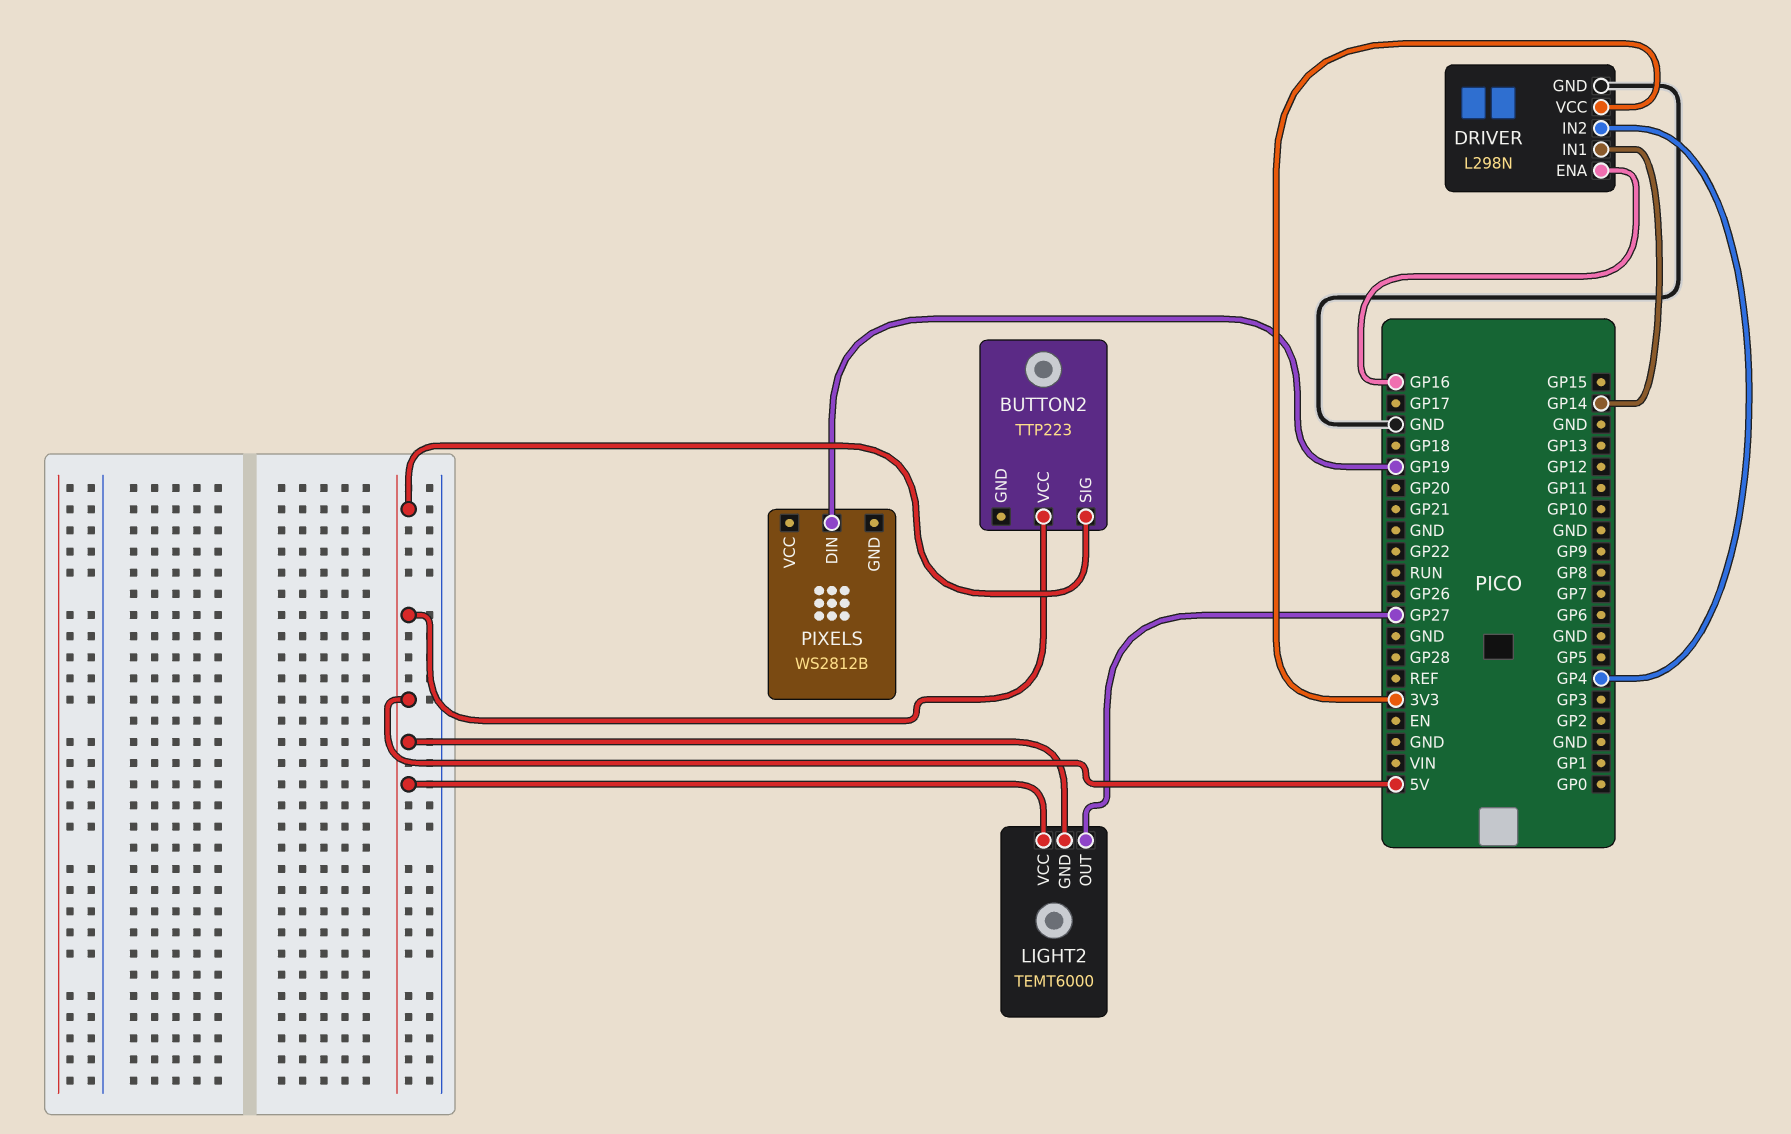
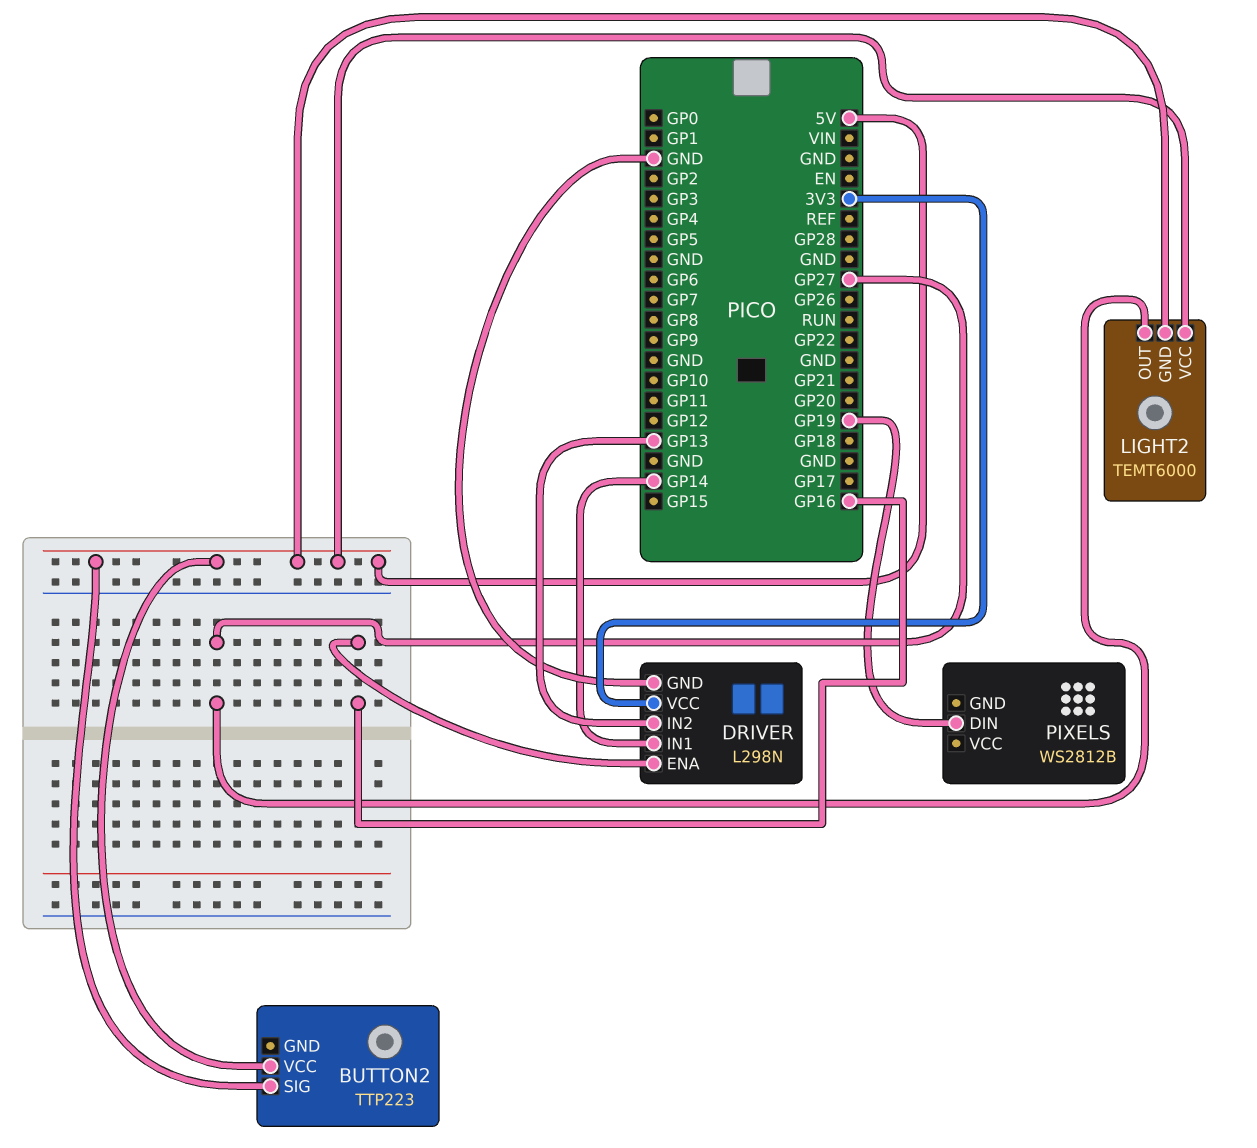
DRIVER pin IN2: GP4 -> GP13

